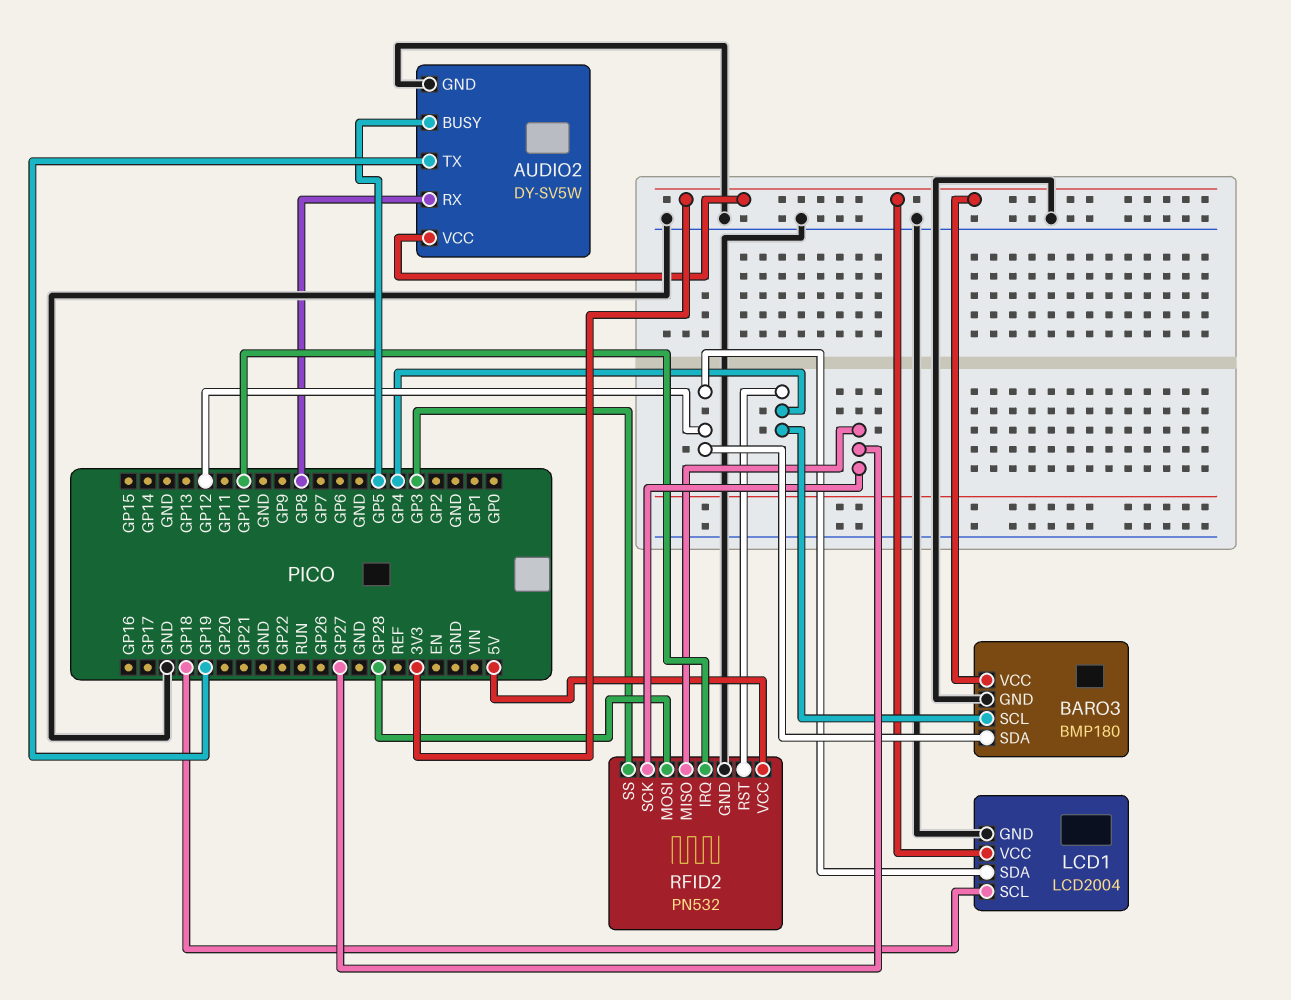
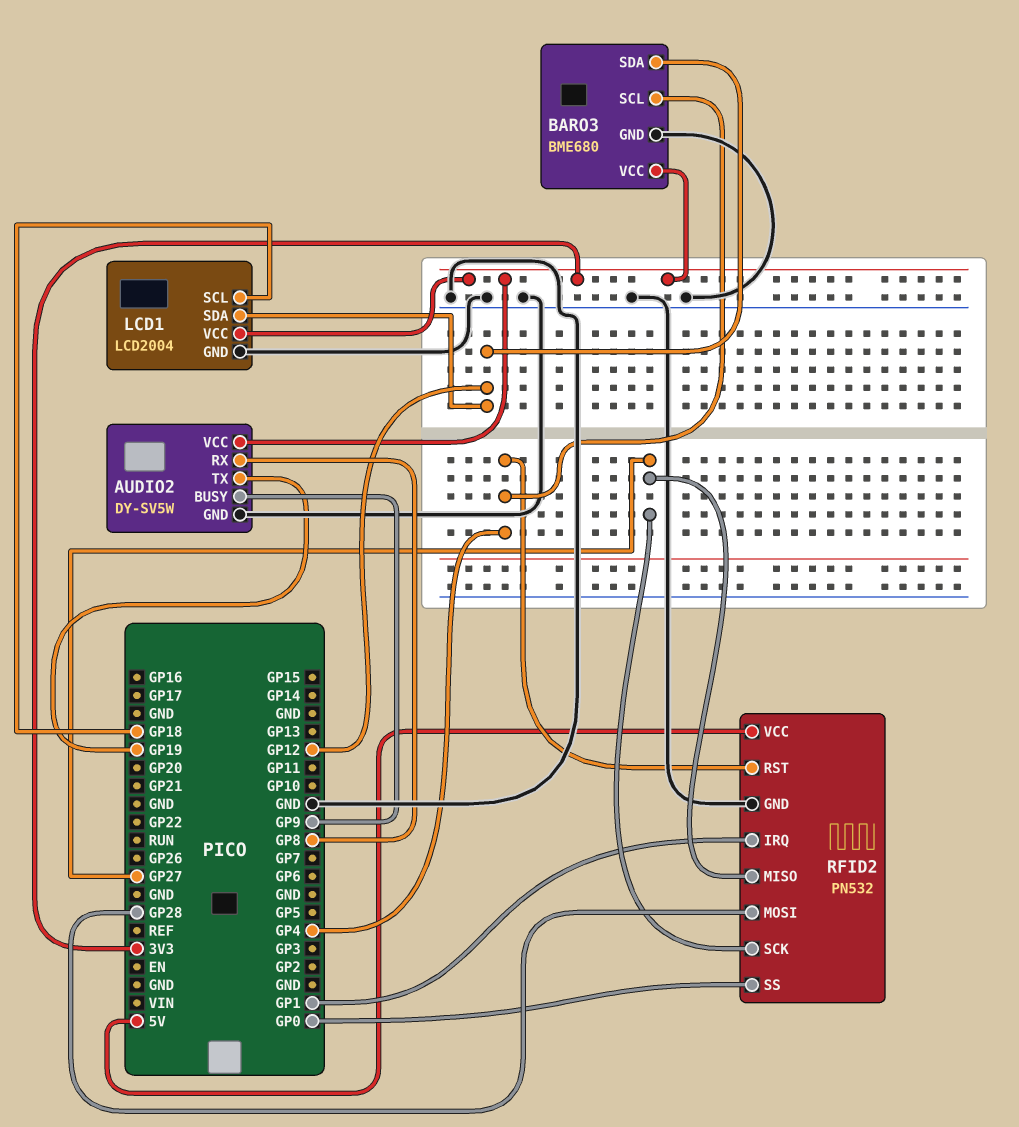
AUDIO2 pin BUSY: GP5 -> GP9
BARO3: BMP180 -> BME680
RFID2 pin IRQ: GP10 -> GP1
RFID2 pin SS: GP3 -> GP0

